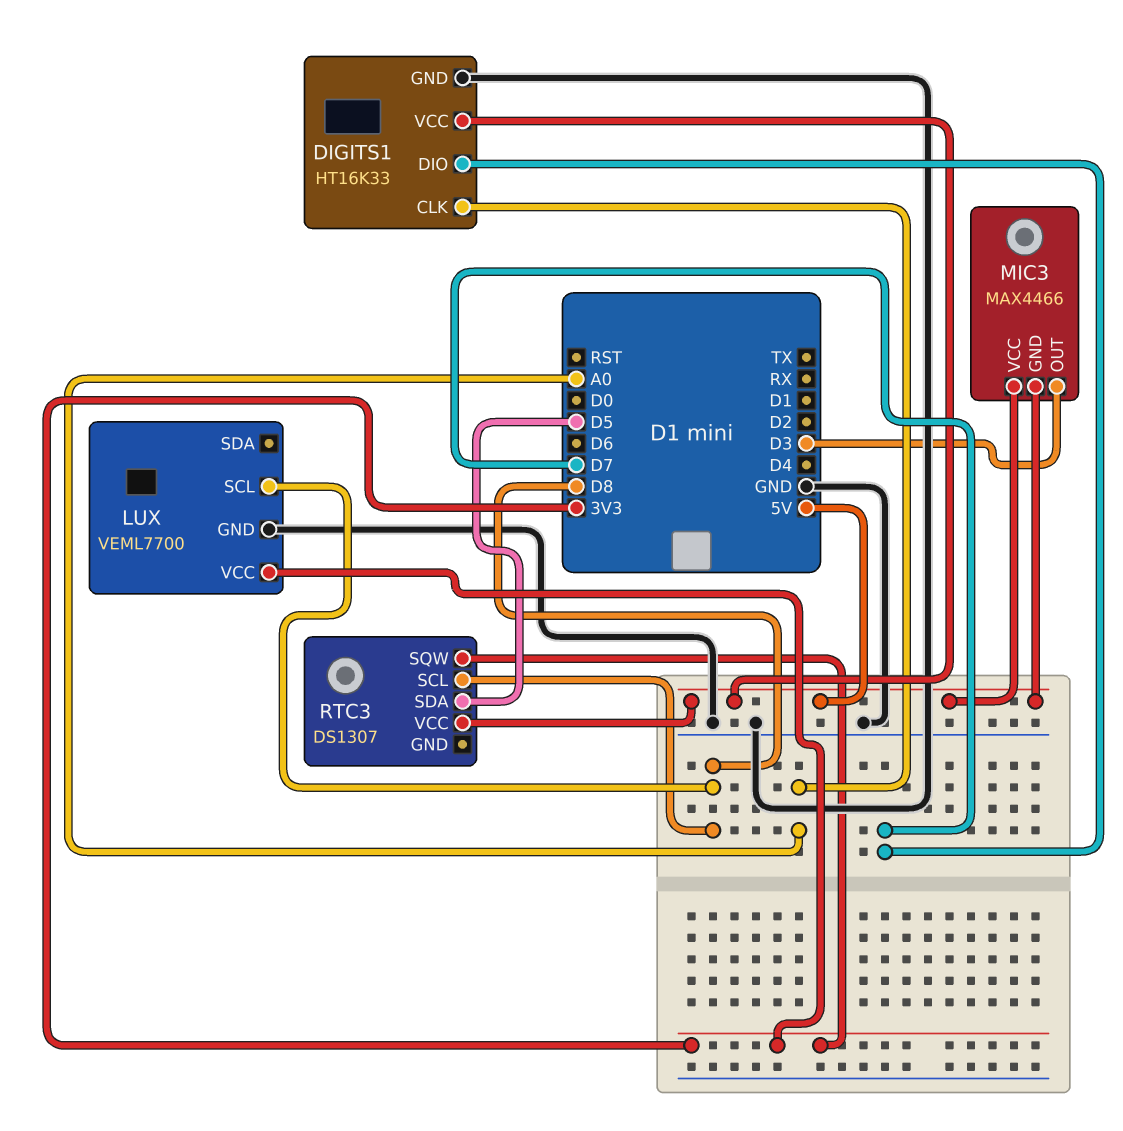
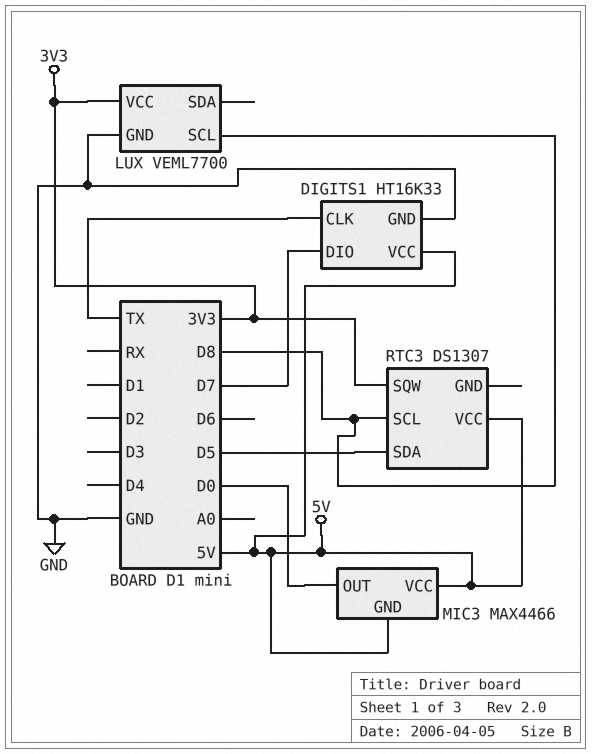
DIGITS1 pin CLK: A0 -> TX
MIC3 pin OUT: D3 -> D0

